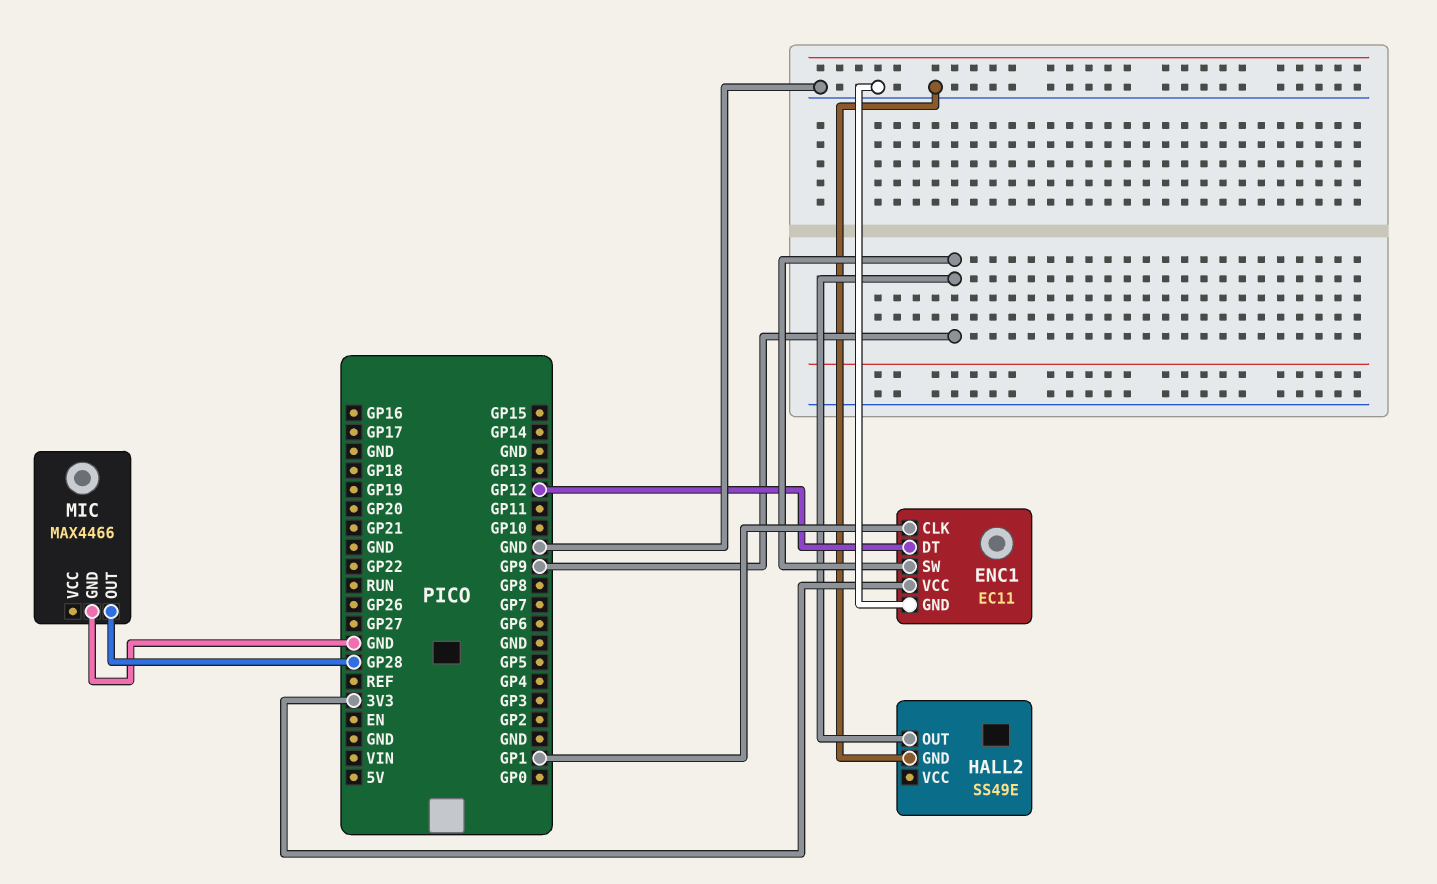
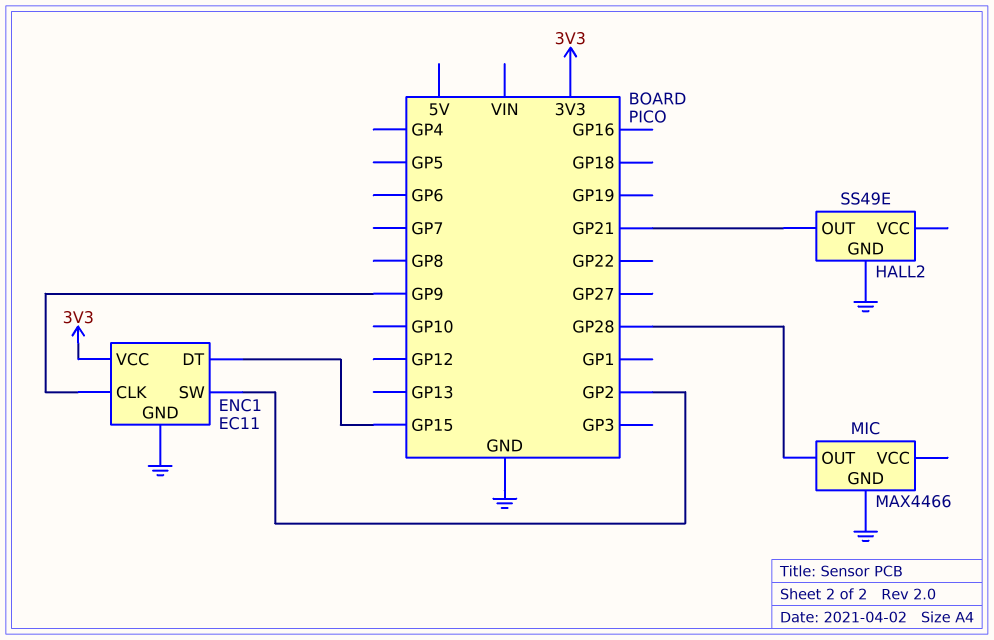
ENC1 pin CLK: GP1 -> GP9
ENC1 pin DT: GP12 -> GP15
ENC1 pin SW: GP9 -> GP2
HALL2 pin OUT: GP9 -> GP21

